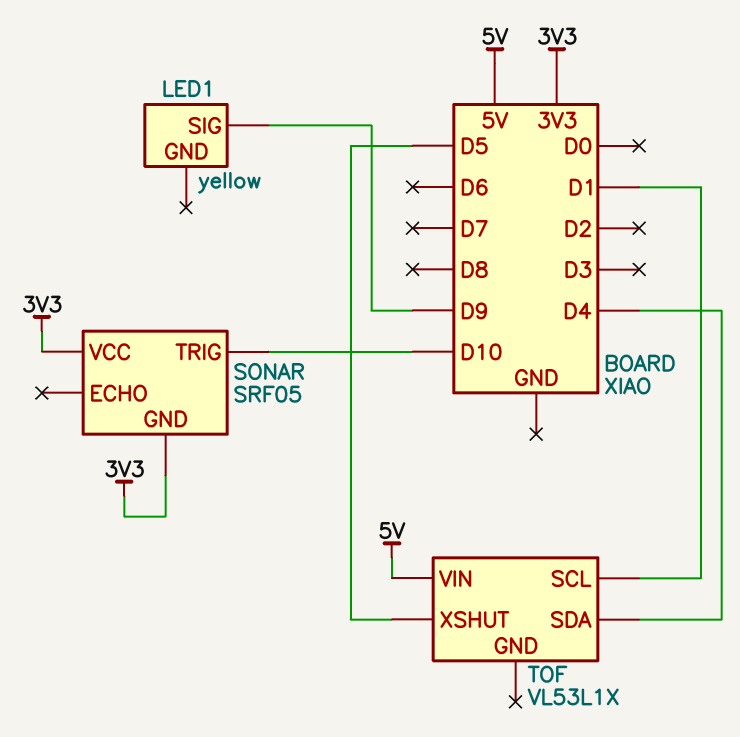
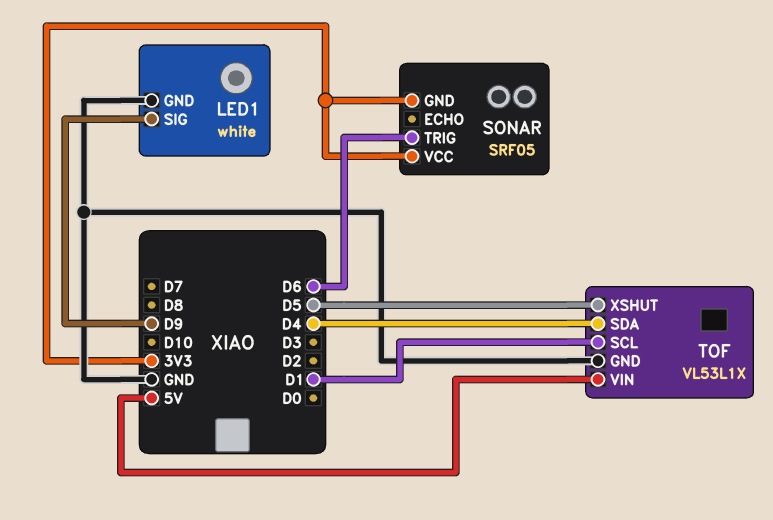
LED1: yellow -> white
LED1 pin GND: none -> GND
SONAR pin TRIG: D10 -> D6
TOF pin GND: none -> GND

